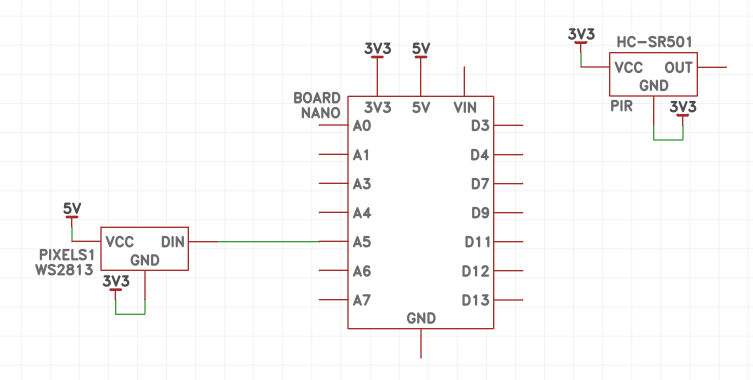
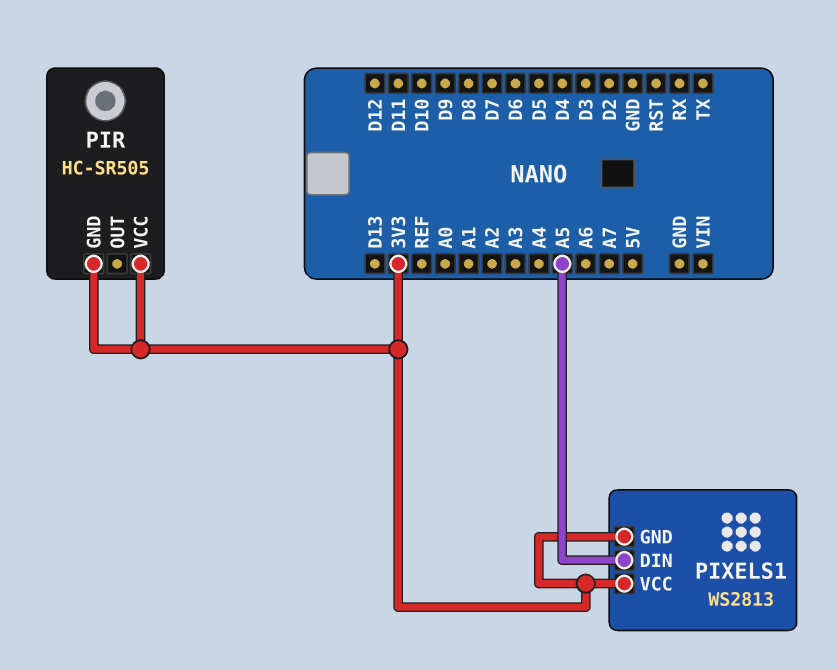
PIR: HC-SR501 -> HC-SR505
PIXELS1 pin VCC: 5V -> 3V3

